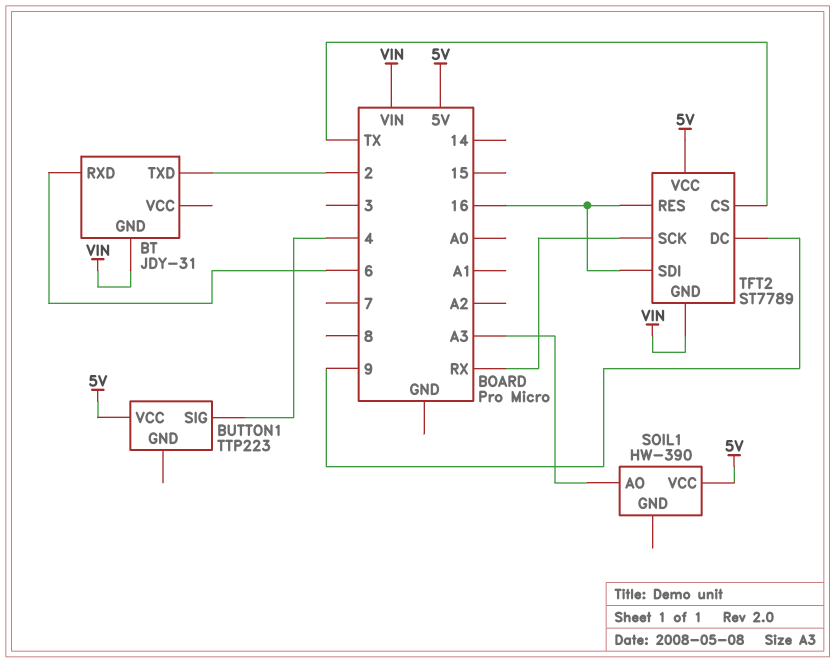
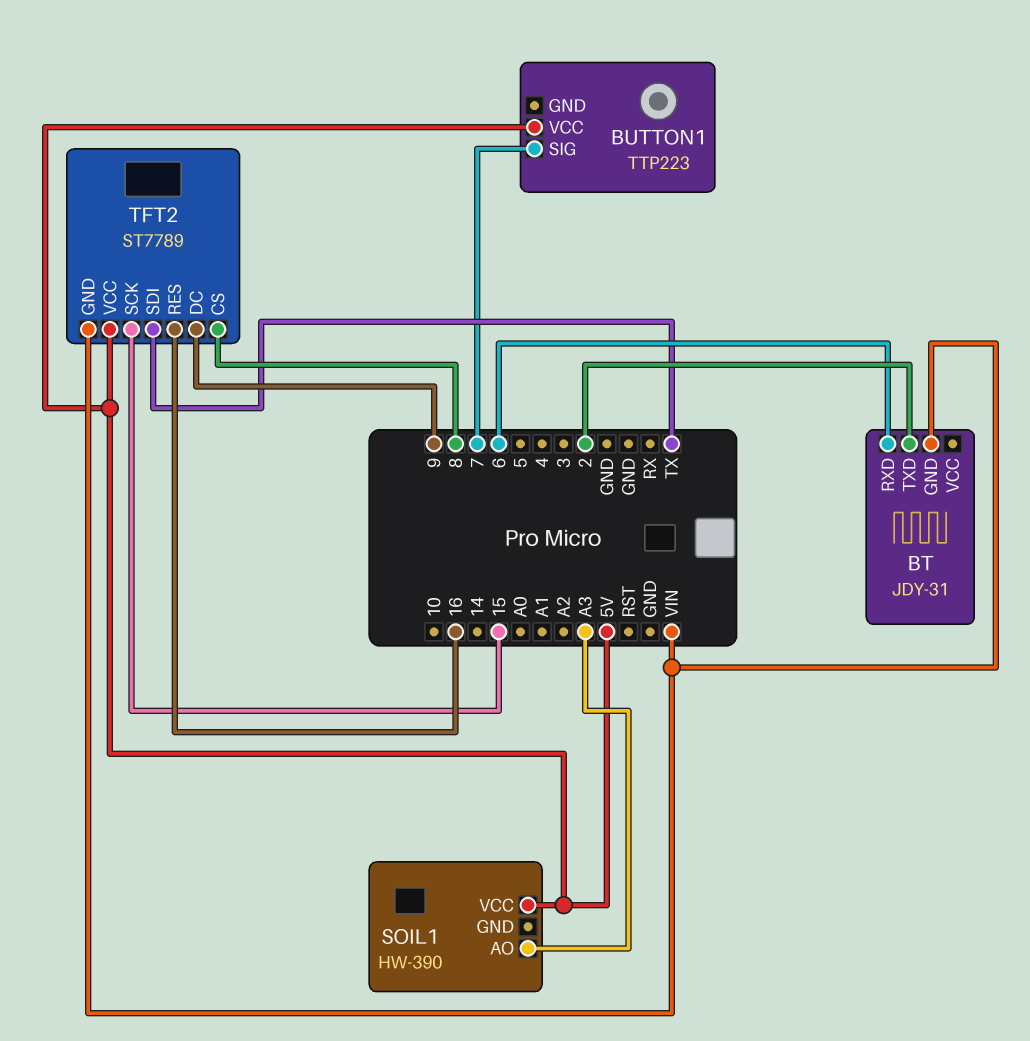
BUTTON1 pin SIG: 4 -> 7
TFT2 pin CS: TX -> 8
TFT2 pin SCK: RX -> 15
TFT2 pin SDI: 16 -> TX

